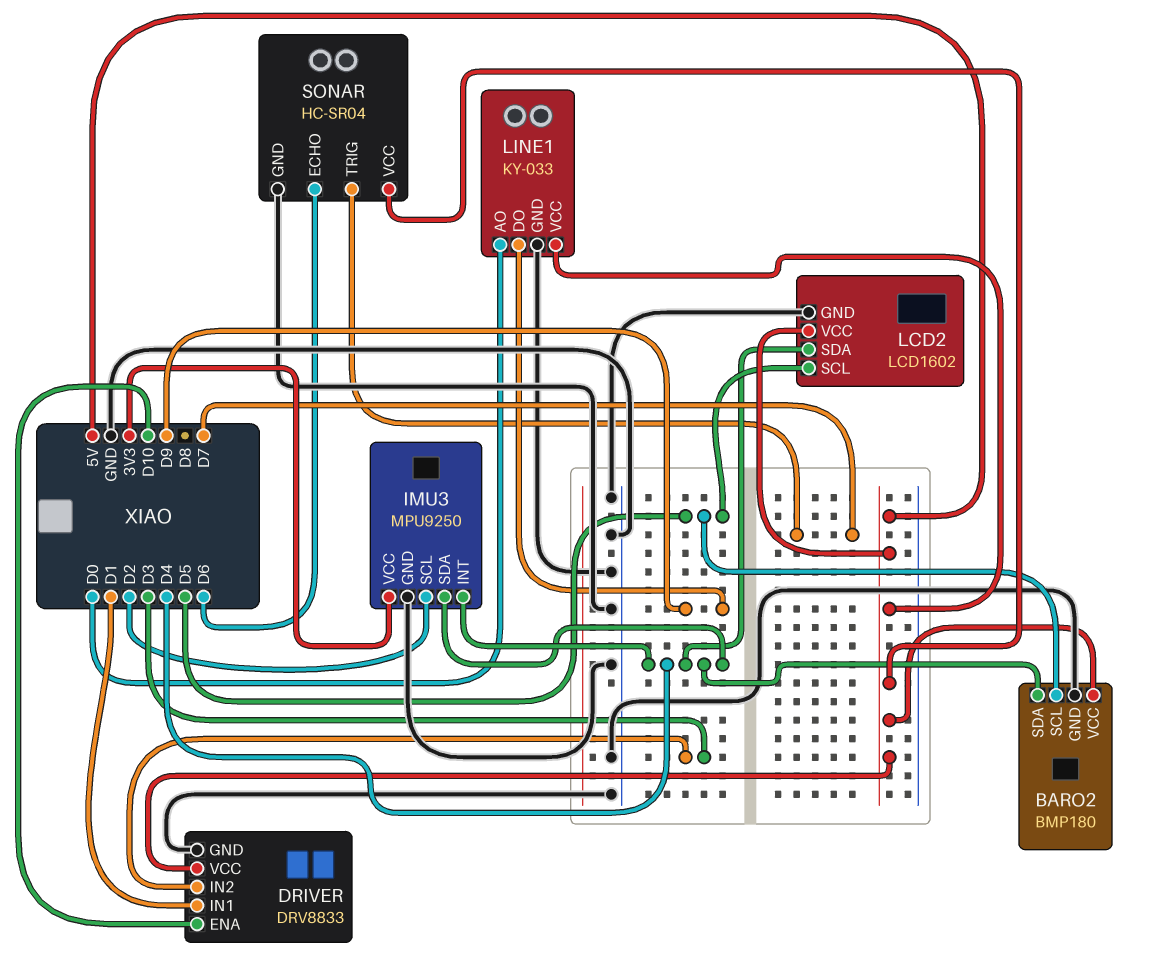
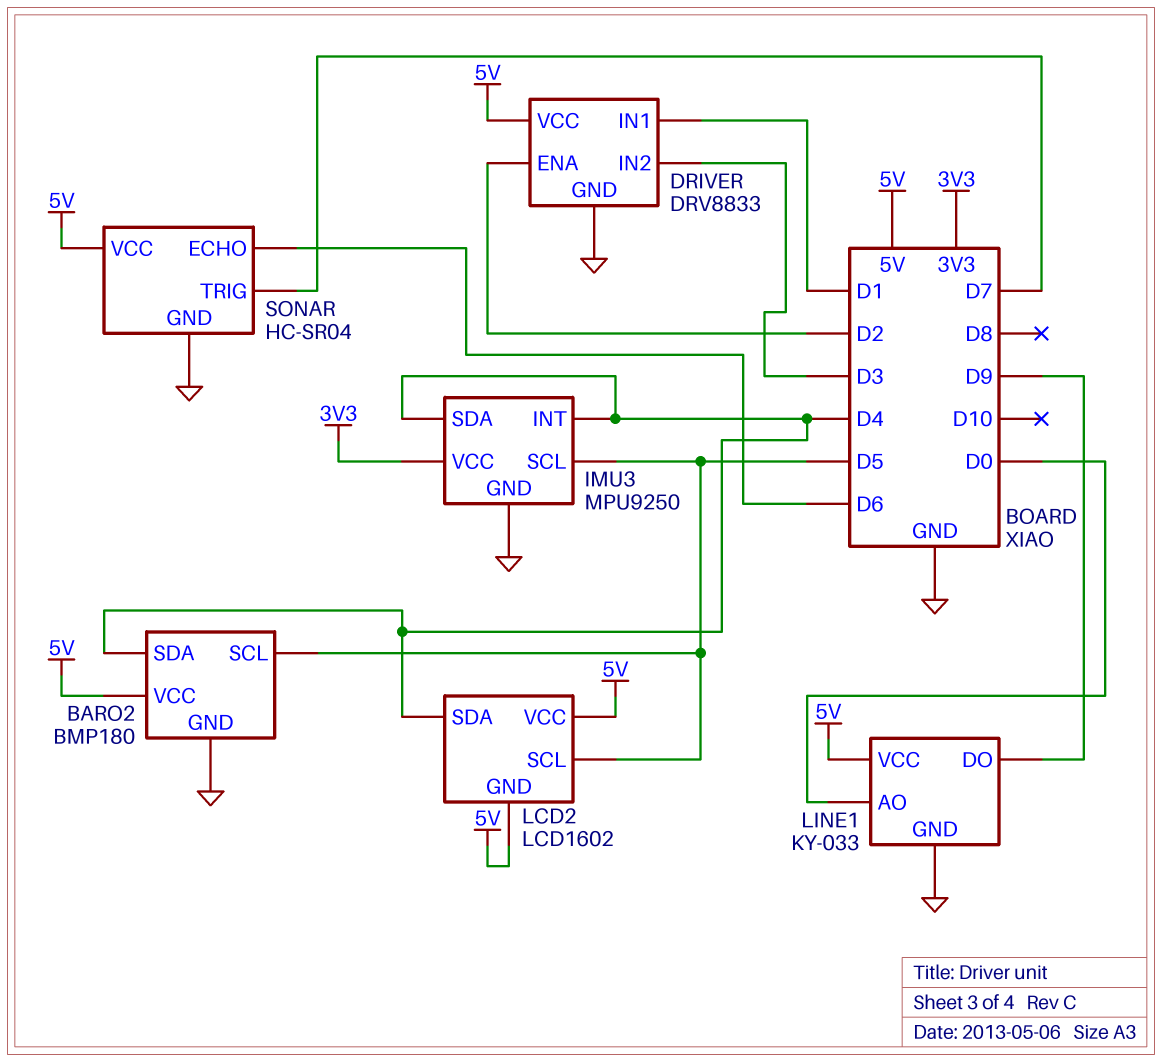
DRIVER pin ENA: D10 -> D2
IMU3 pin SCL: D2 -> D5
LCD2 pin GND: GND -> 5V

